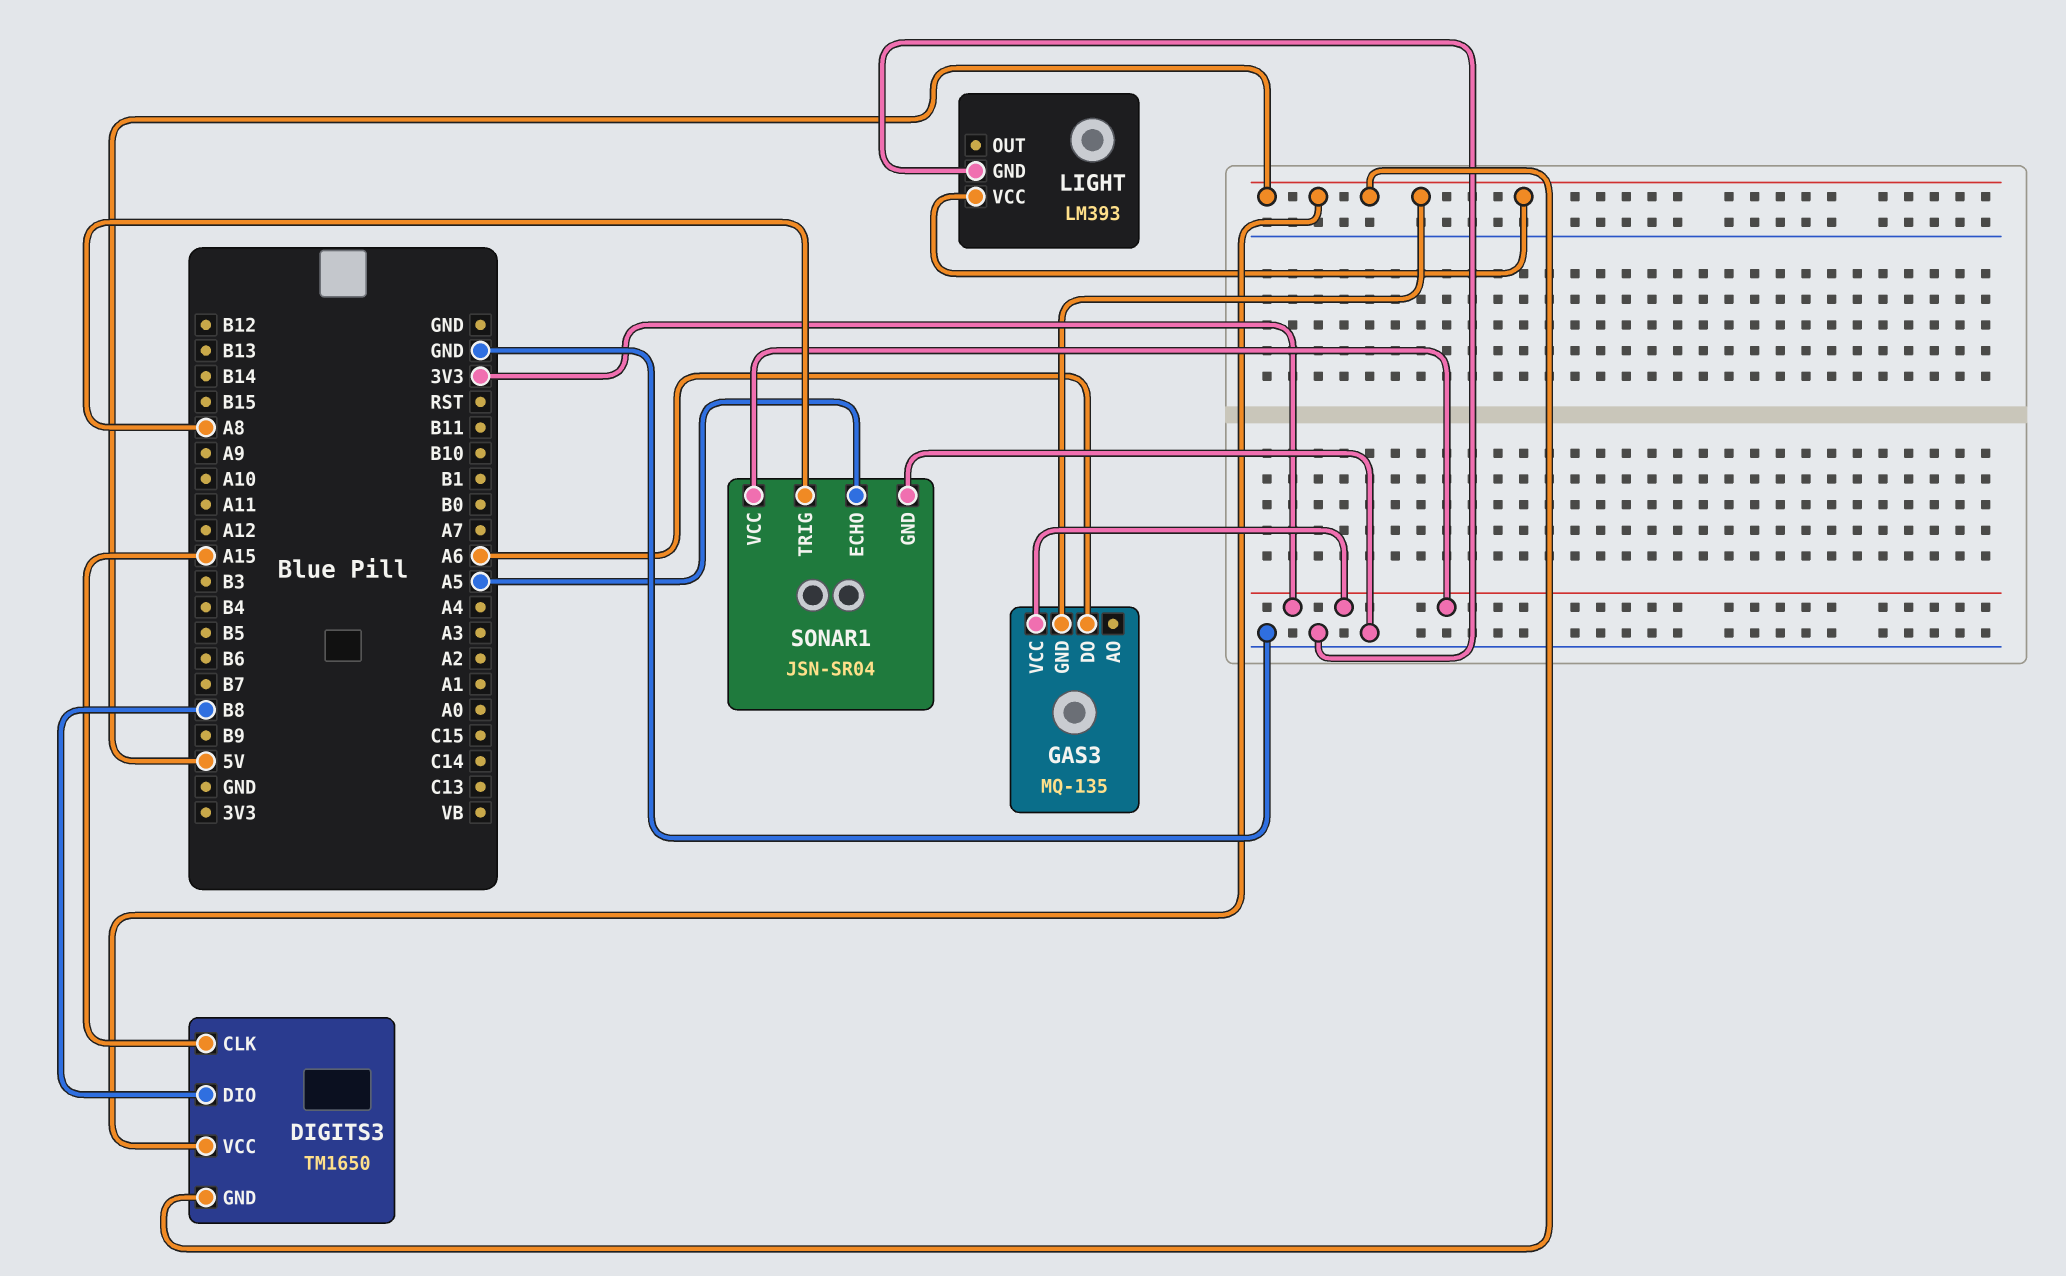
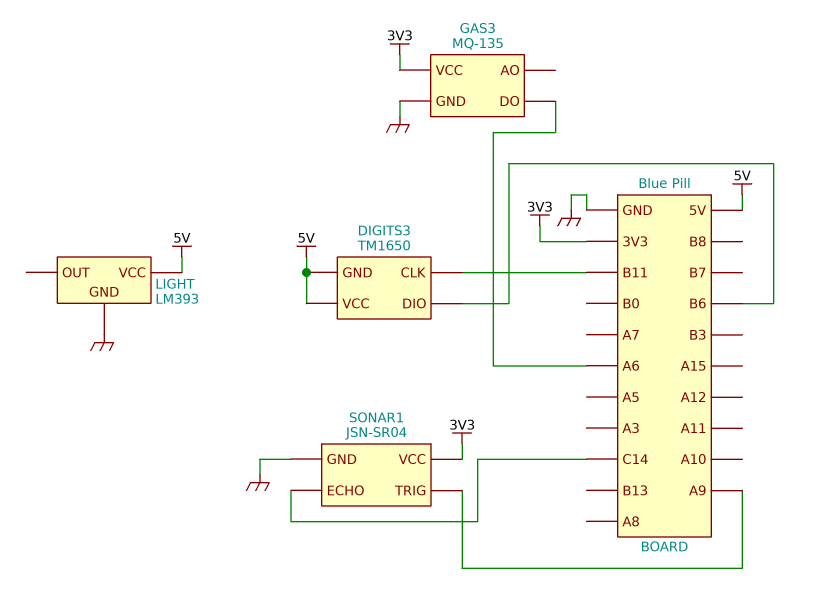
DIGITS3 pin CLK: A15 -> B11
DIGITS3 pin DIO: B8 -> B6
GAS3 pin GND: 5V -> GND
SONAR1 pin ECHO: A5 -> C14
SONAR1 pin TRIG: A8 -> A9

